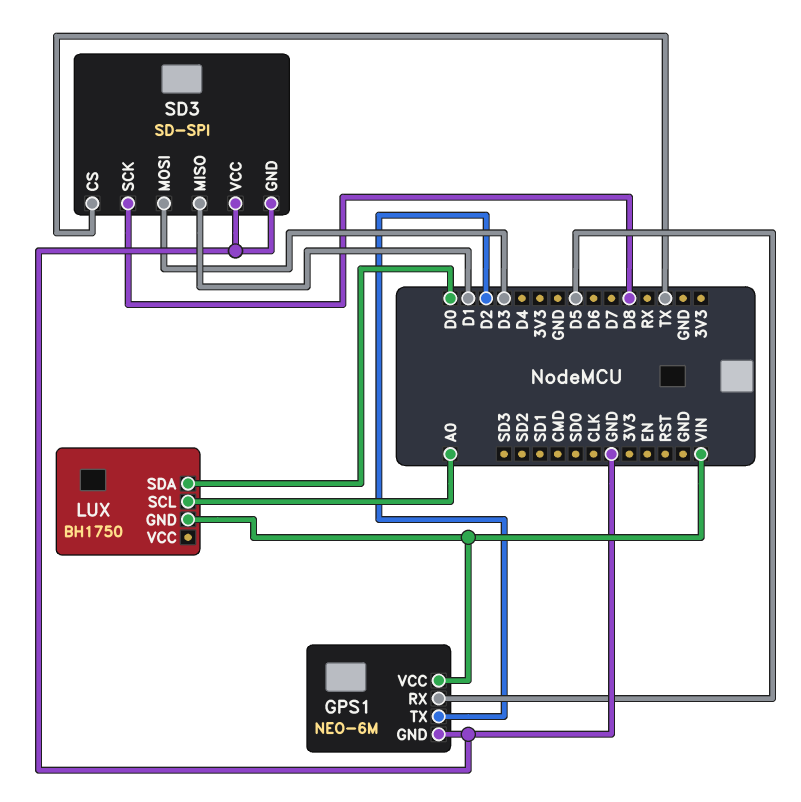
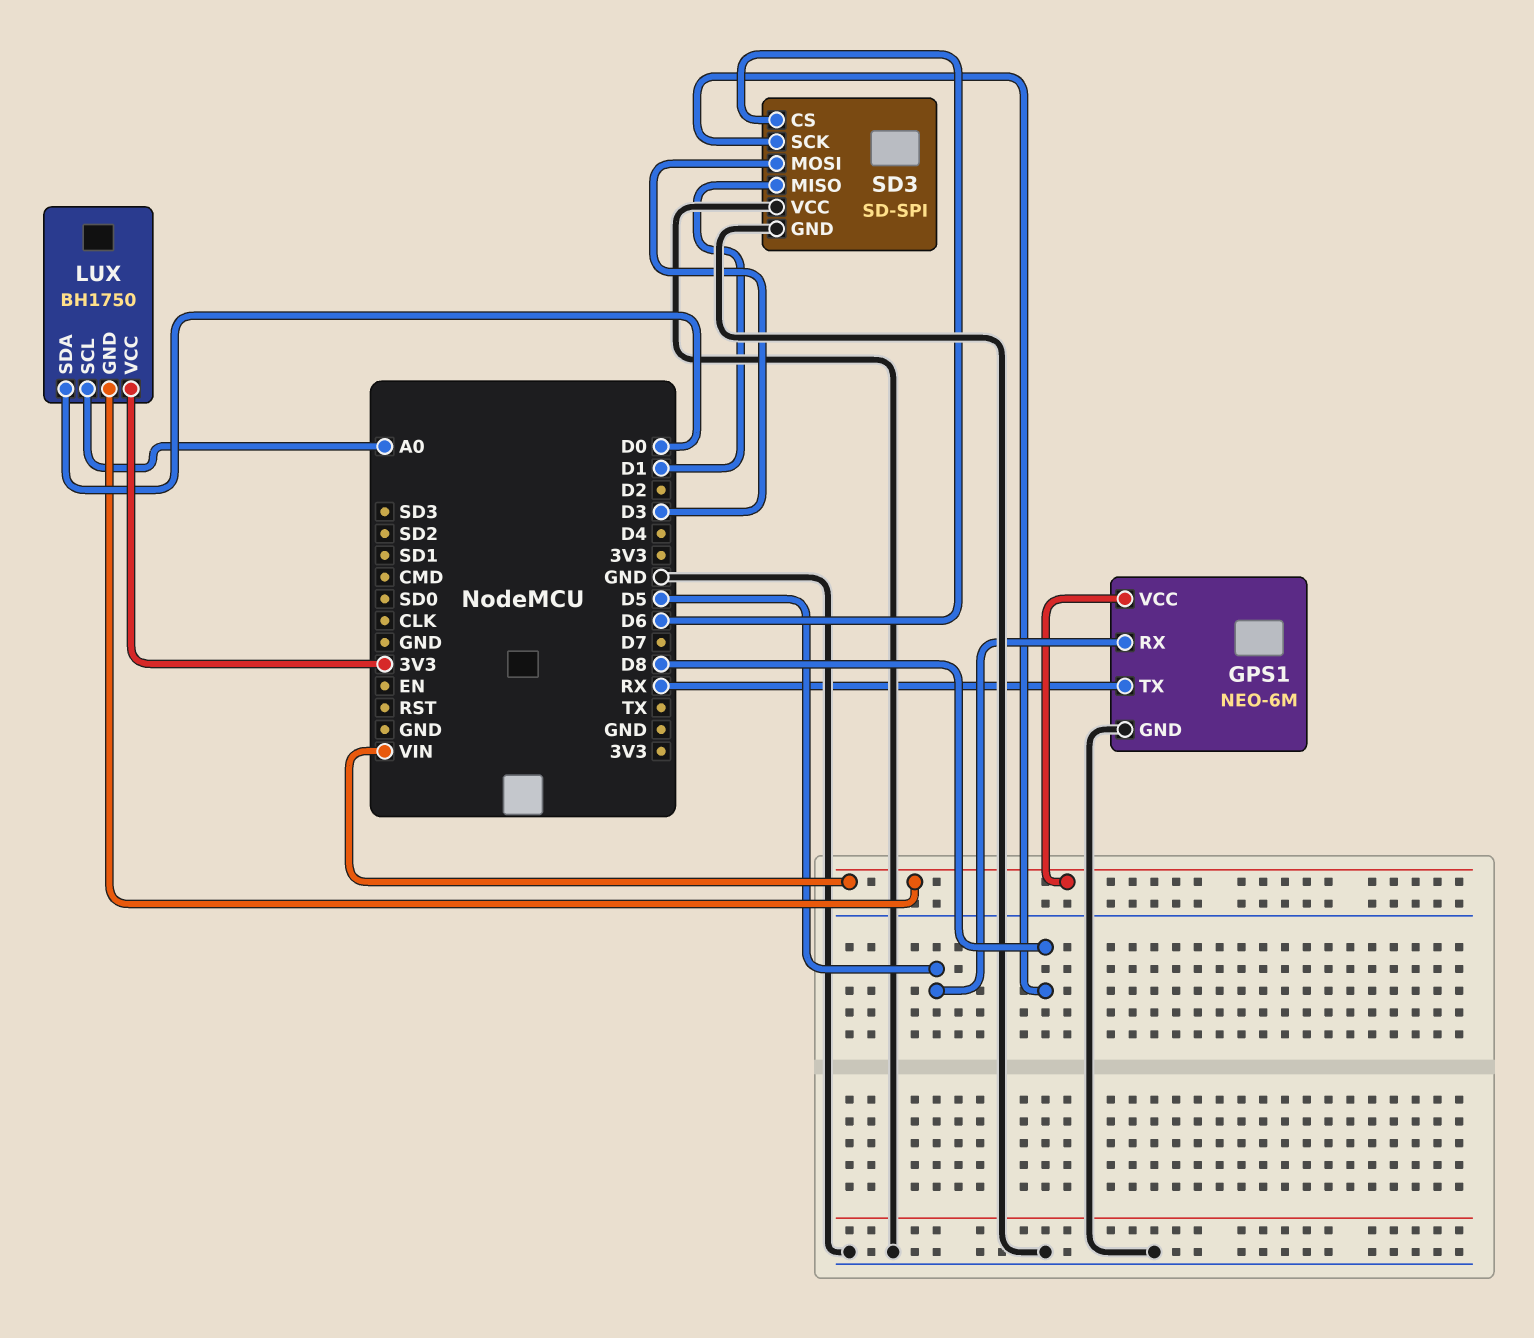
GPS1 pin TX: D2 -> RX
LUX pin VCC: none -> 3V3
SD3 pin CS: TX -> D6

